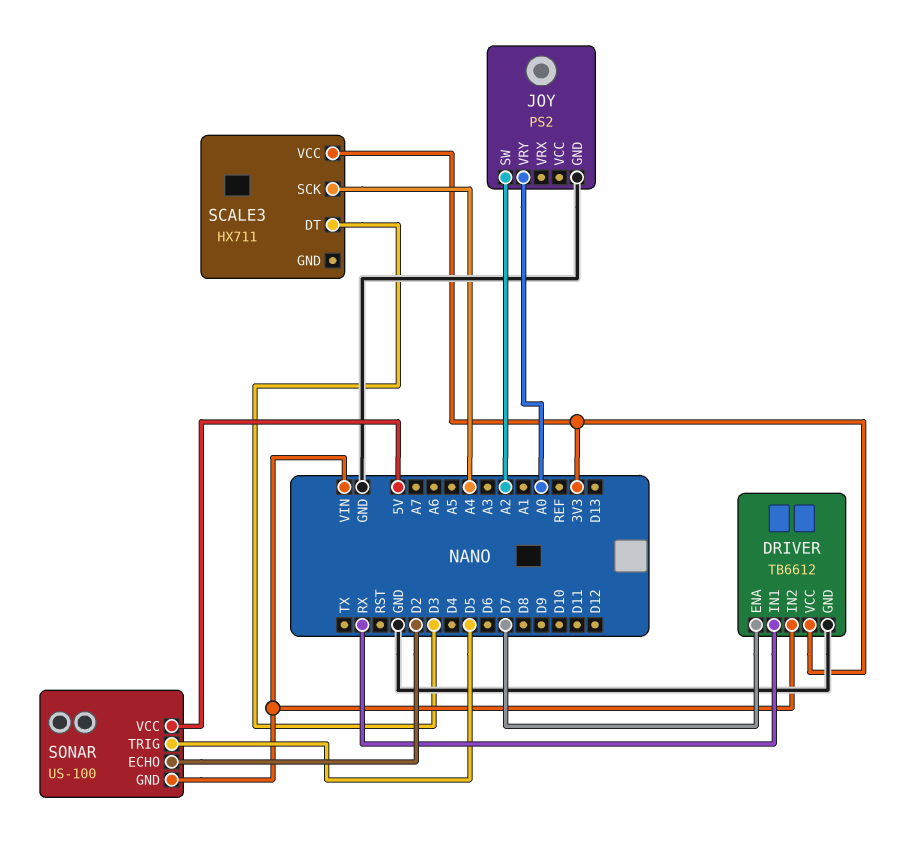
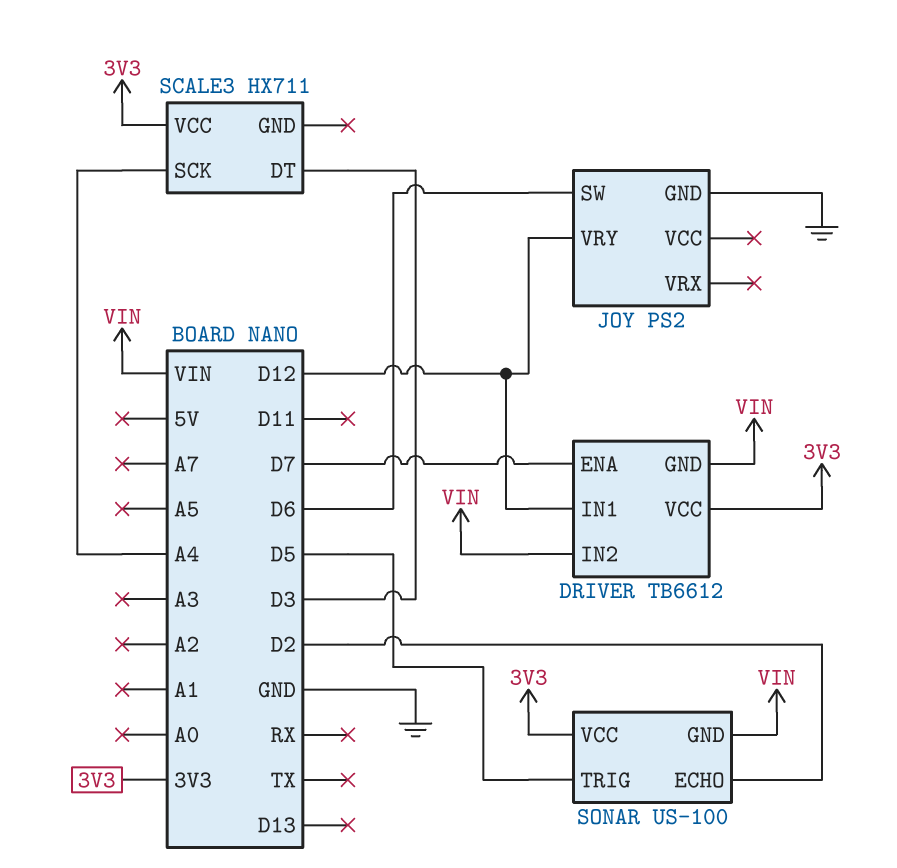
DRIVER pin GND: GND -> VIN
DRIVER pin IN1: RX -> D12
JOY pin SW: A2 -> D6
JOY pin VRY: A0 -> D12
SONAR pin VCC: 5V -> 3V3

